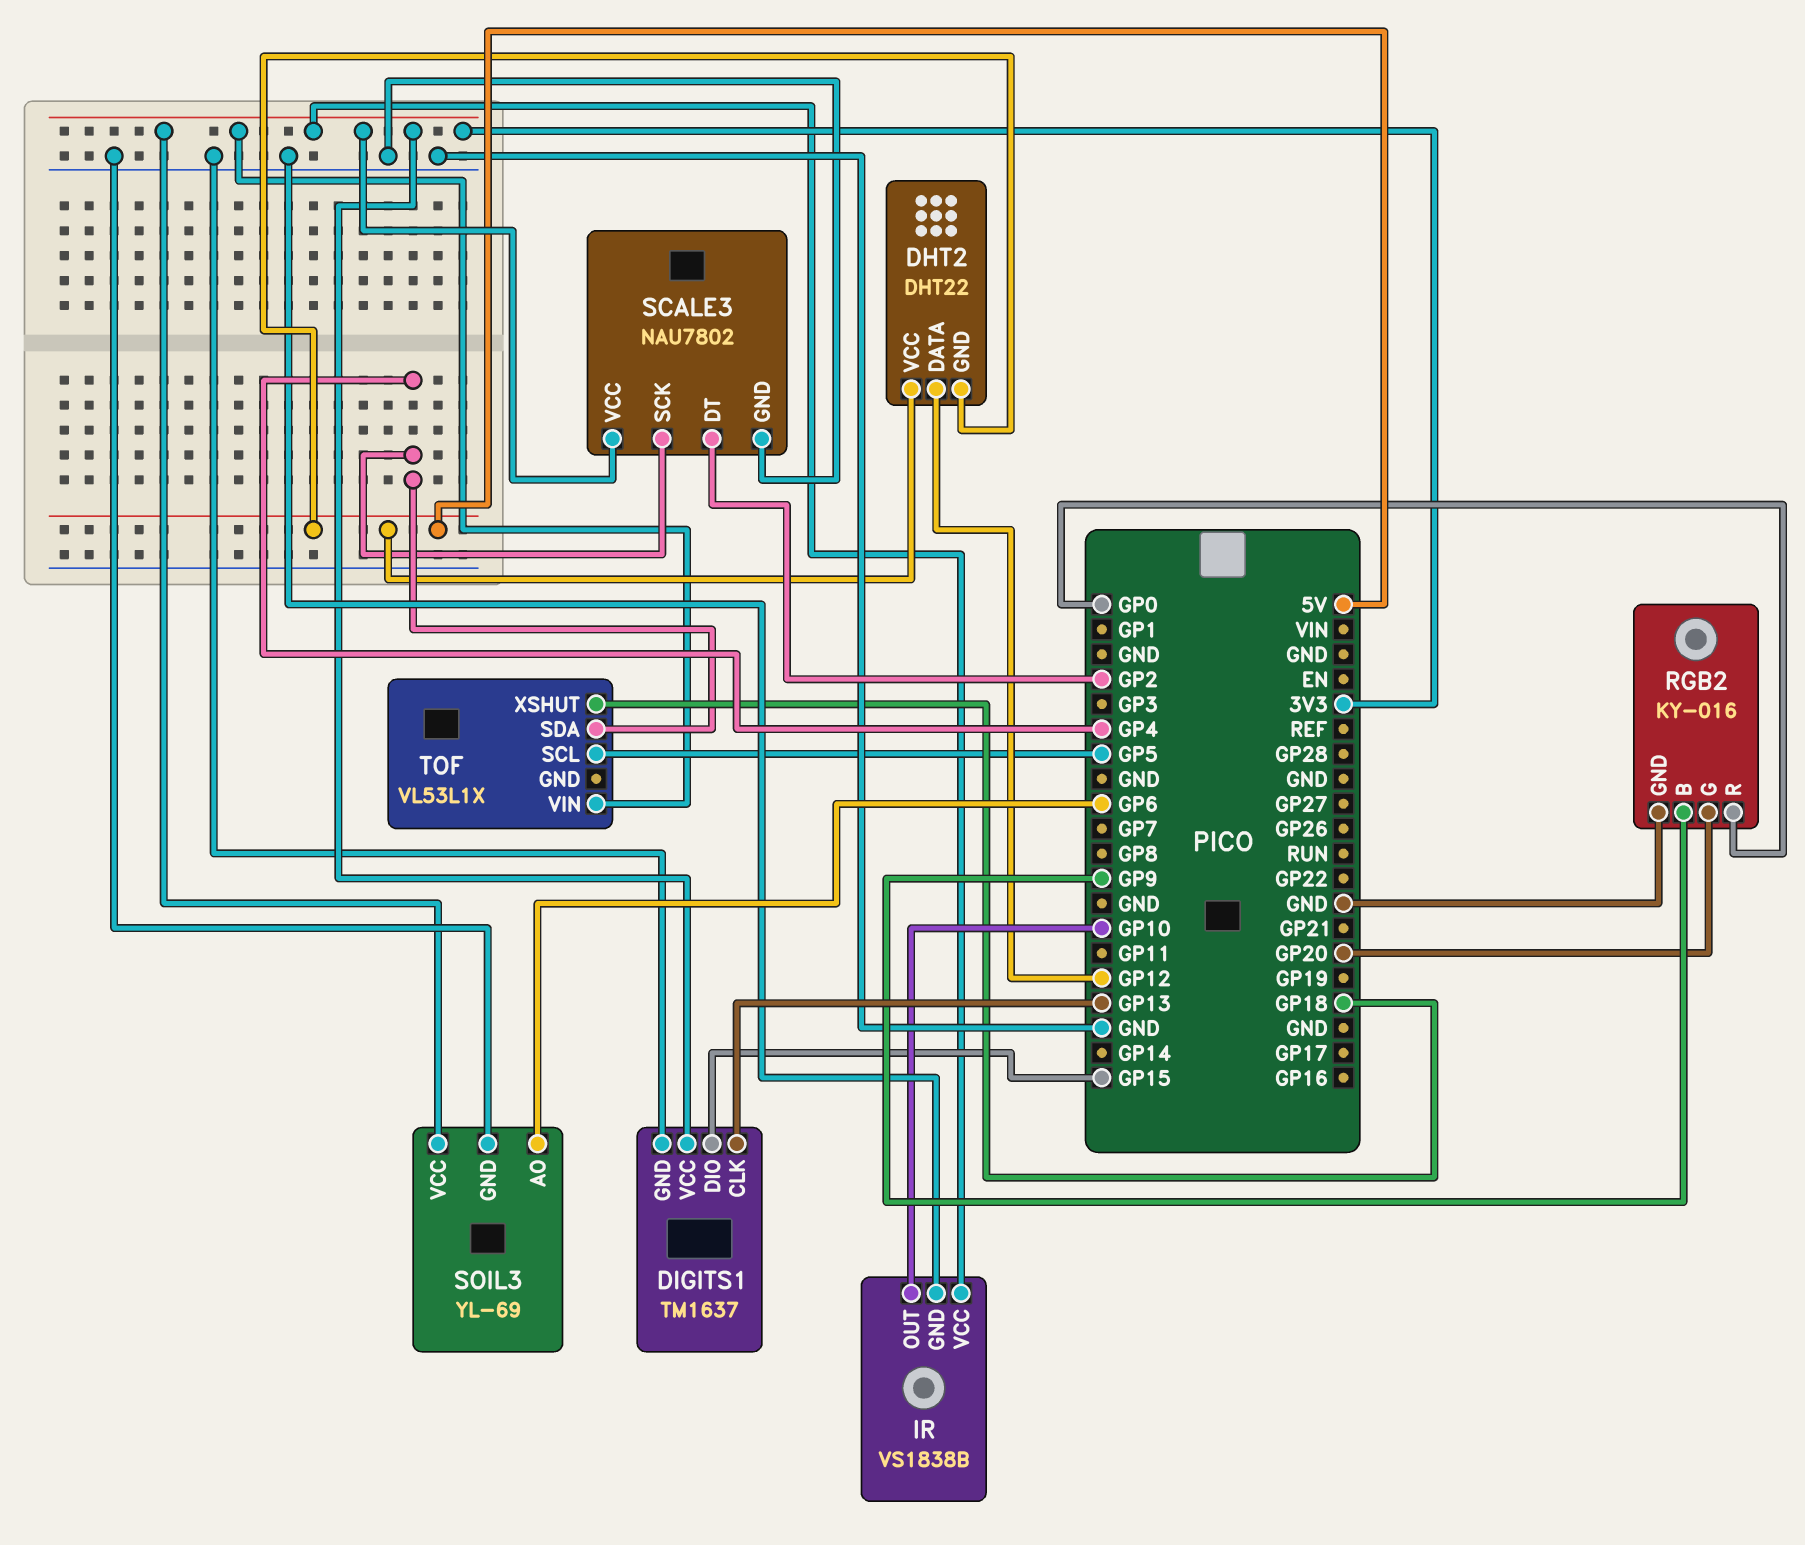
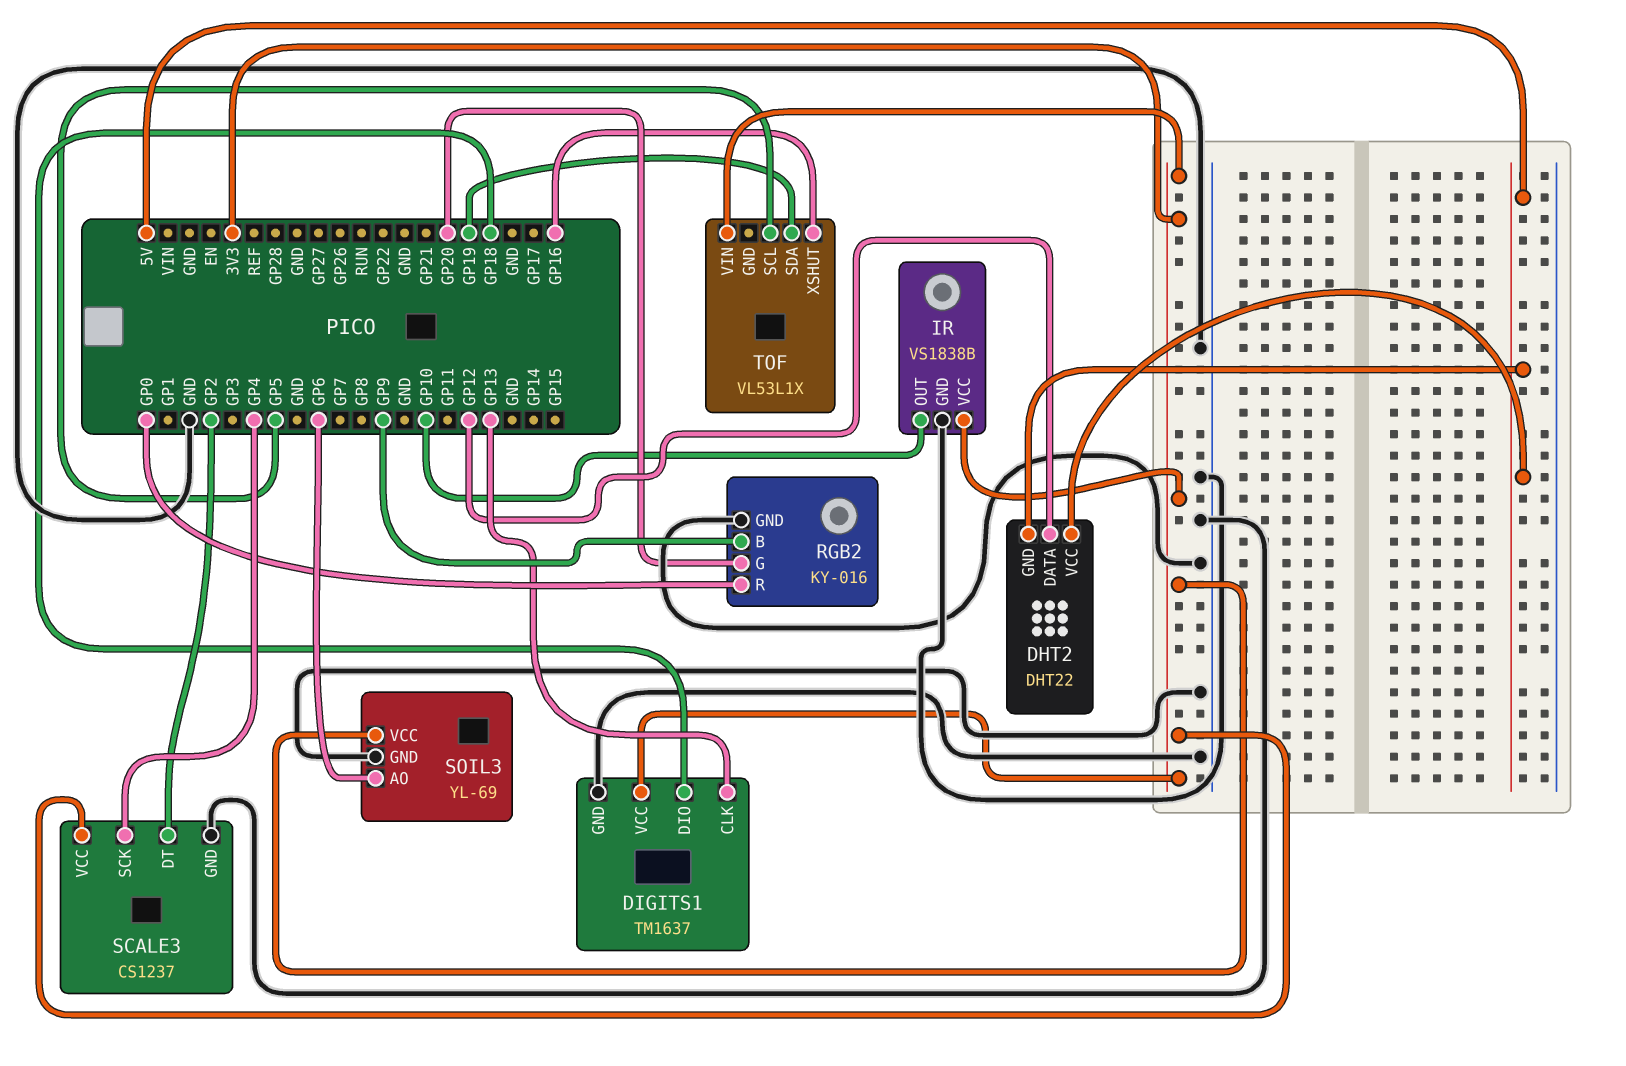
DIGITS1 pin DIO: GP15 -> GP18
SCALE3: NAU7802 -> CS1237
TOF pin SDA: GP4 -> GP19
TOF pin XSHUT: GP18 -> GP16

